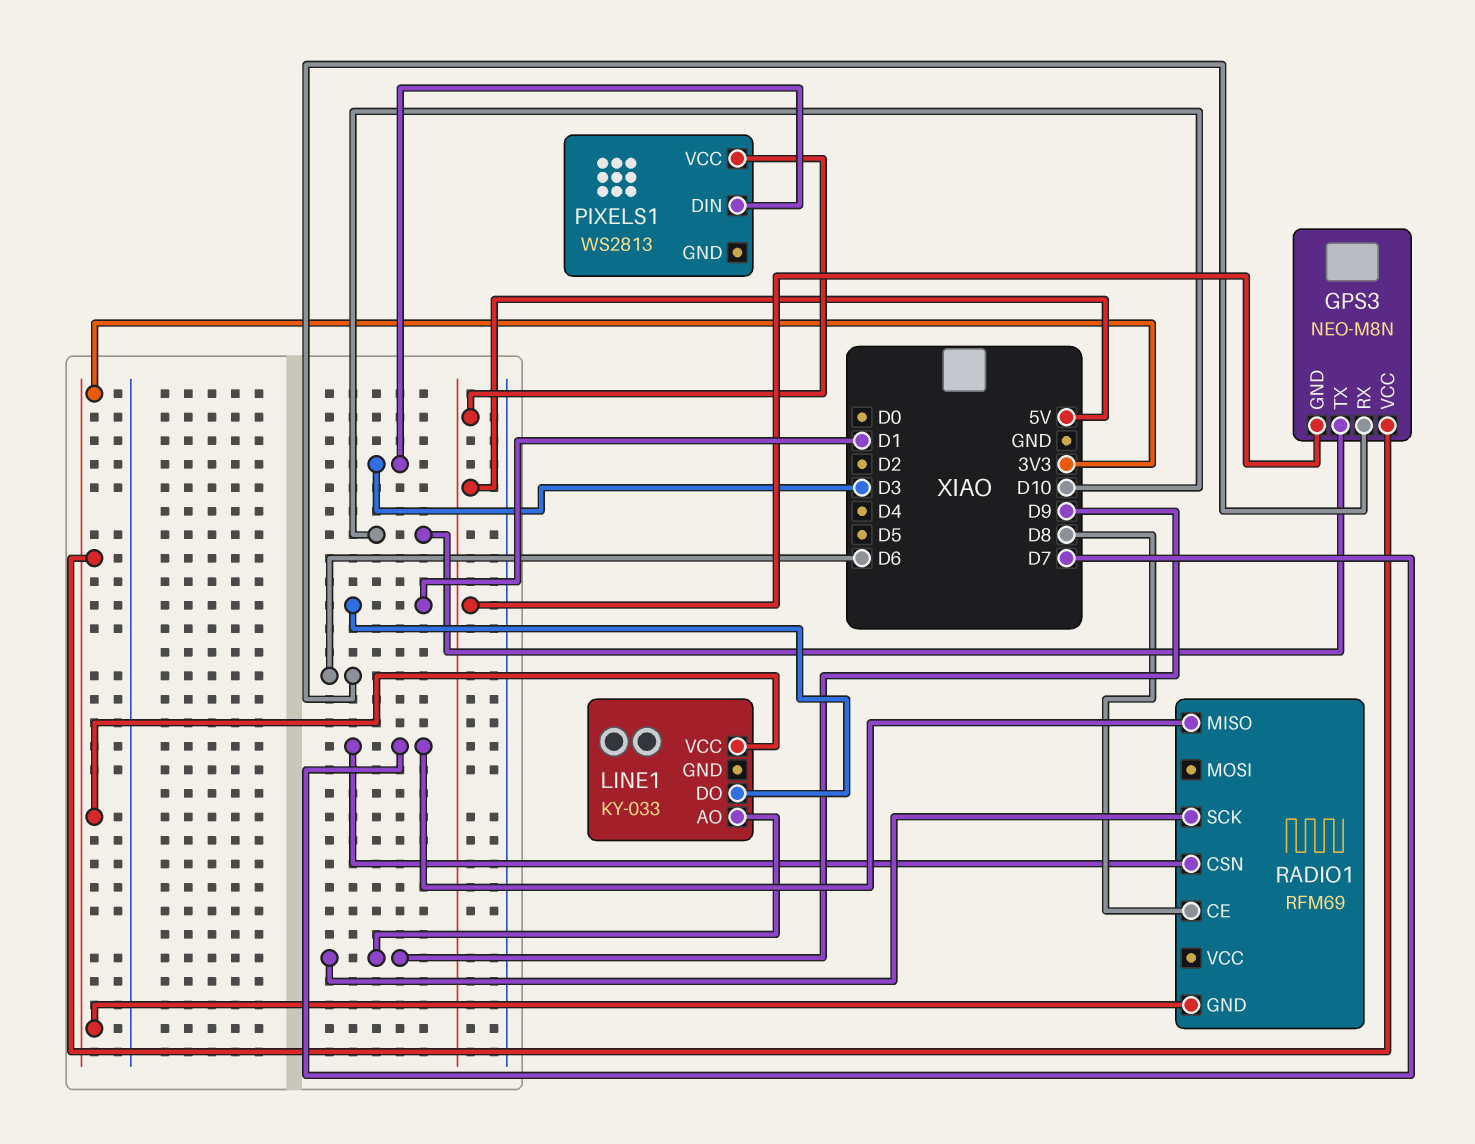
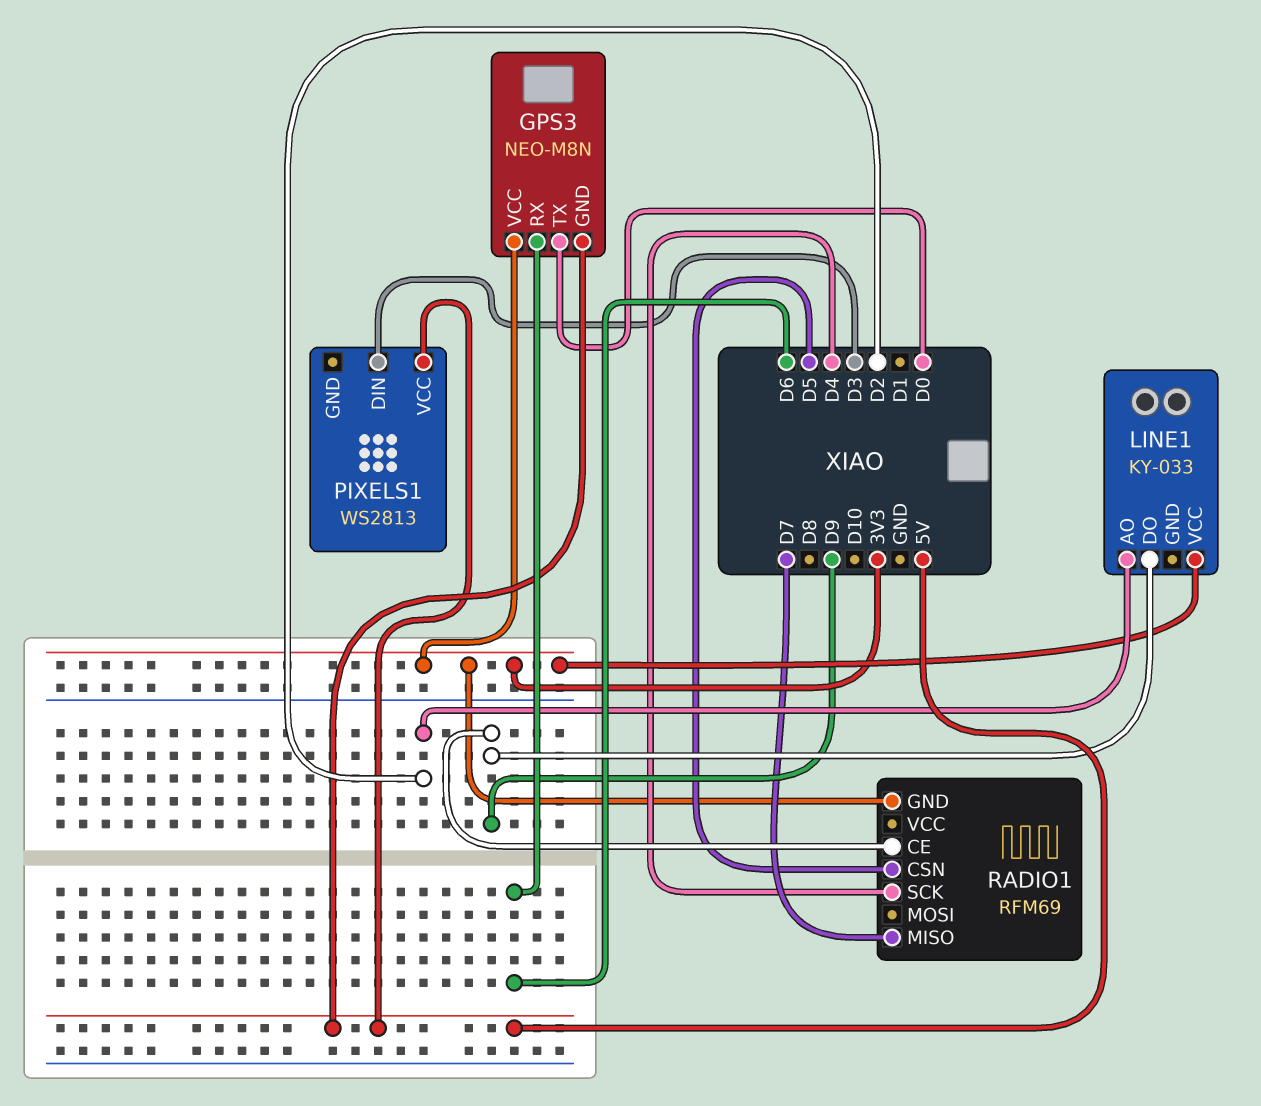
GPS3 pin TX: D10 -> D0
LINE1 pin AO: D9 -> D2
LINE1 pin DO: D1 -> D9
RADIO1 pin CE: D8 -> D9
RADIO1 pin CSN: D7 -> D5
RADIO1 pin SCK: D9 -> D4

